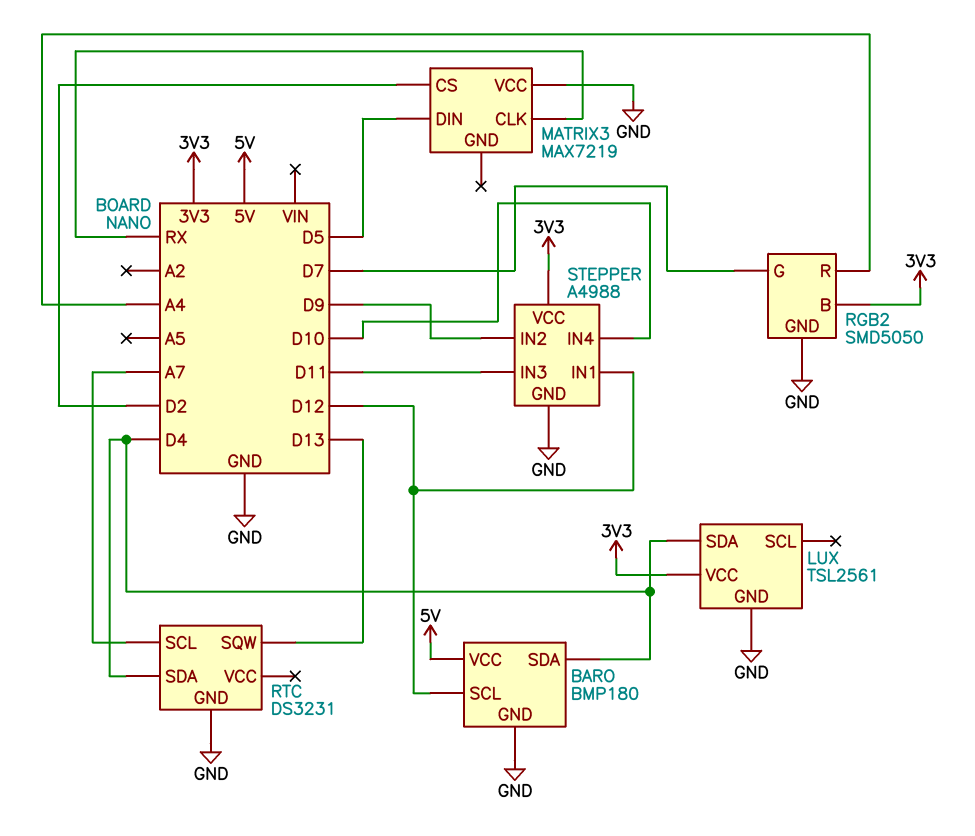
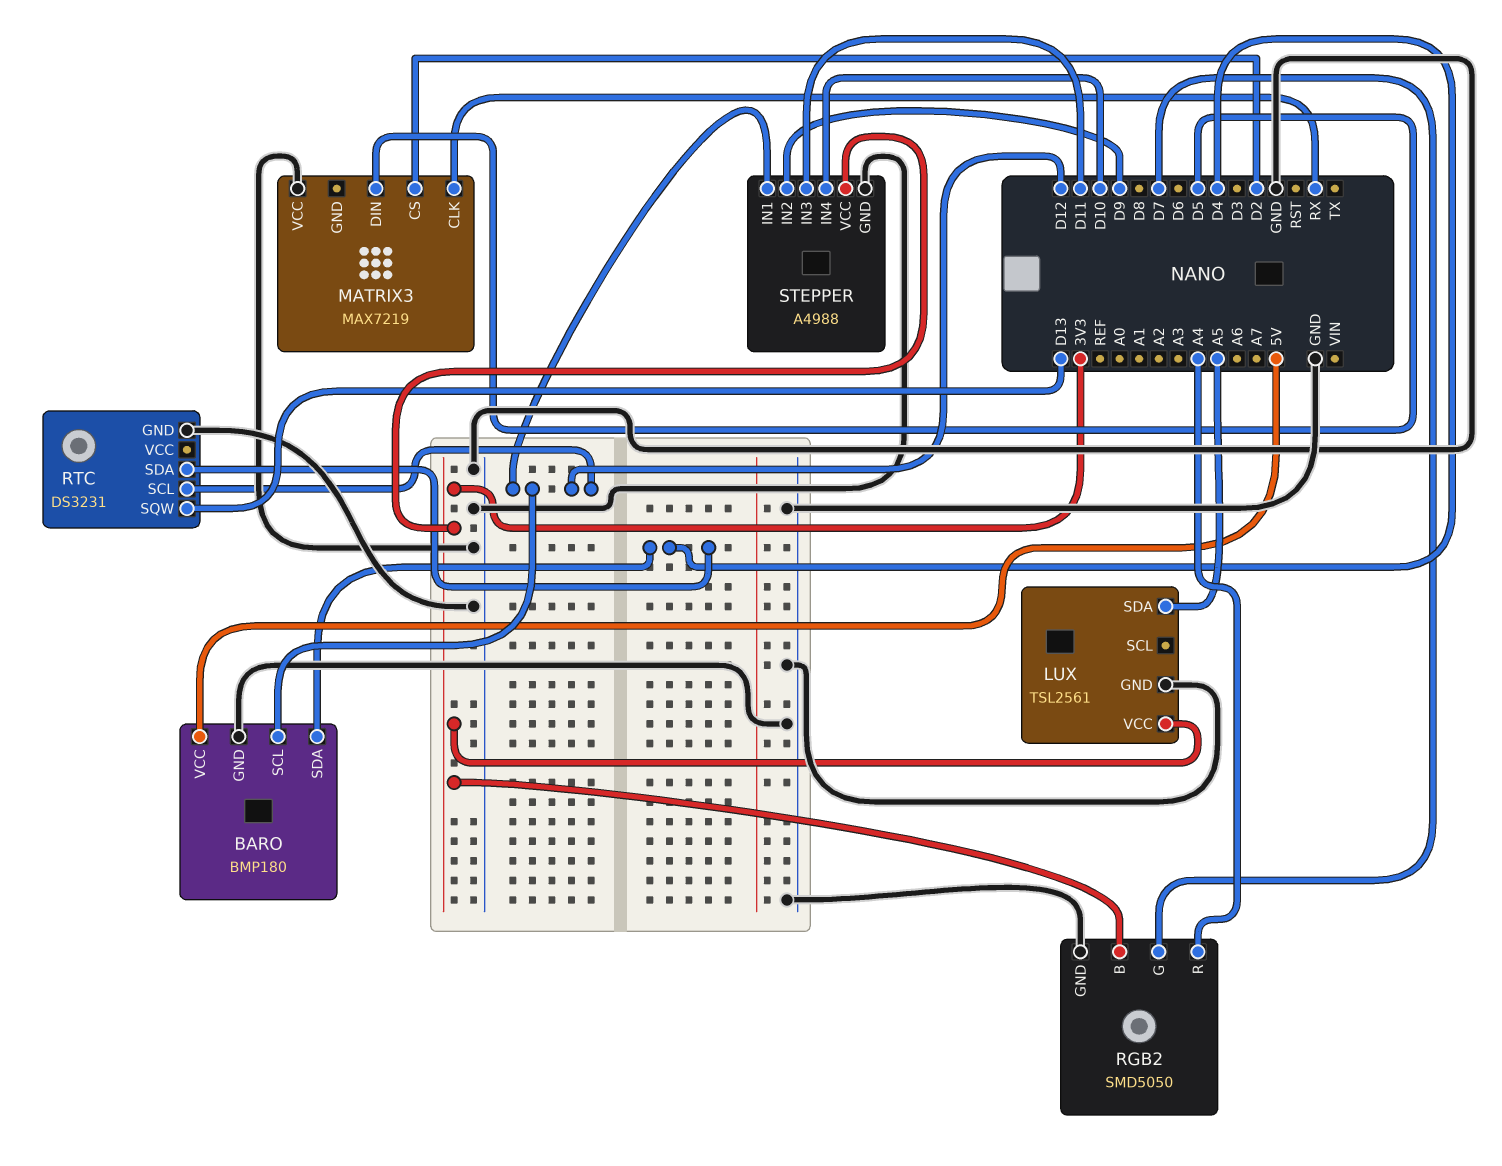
LUX pin SDA: D4 -> A5
RTC pin SCL: A7 -> D12

